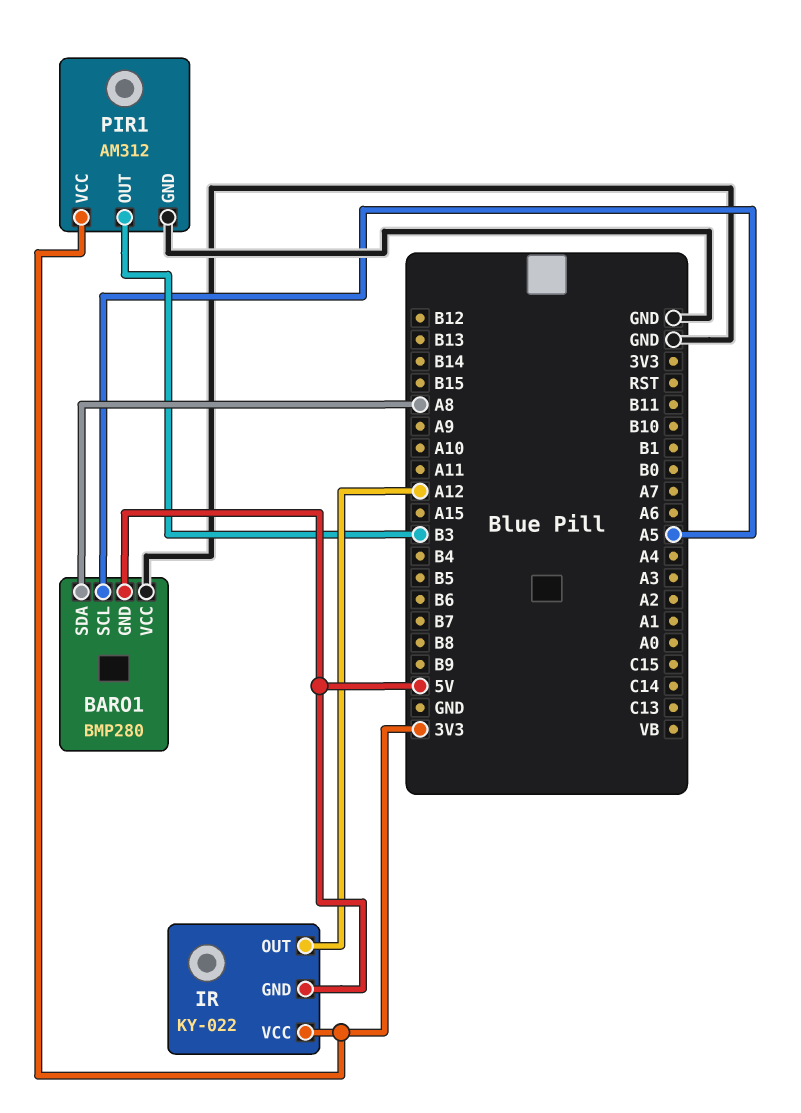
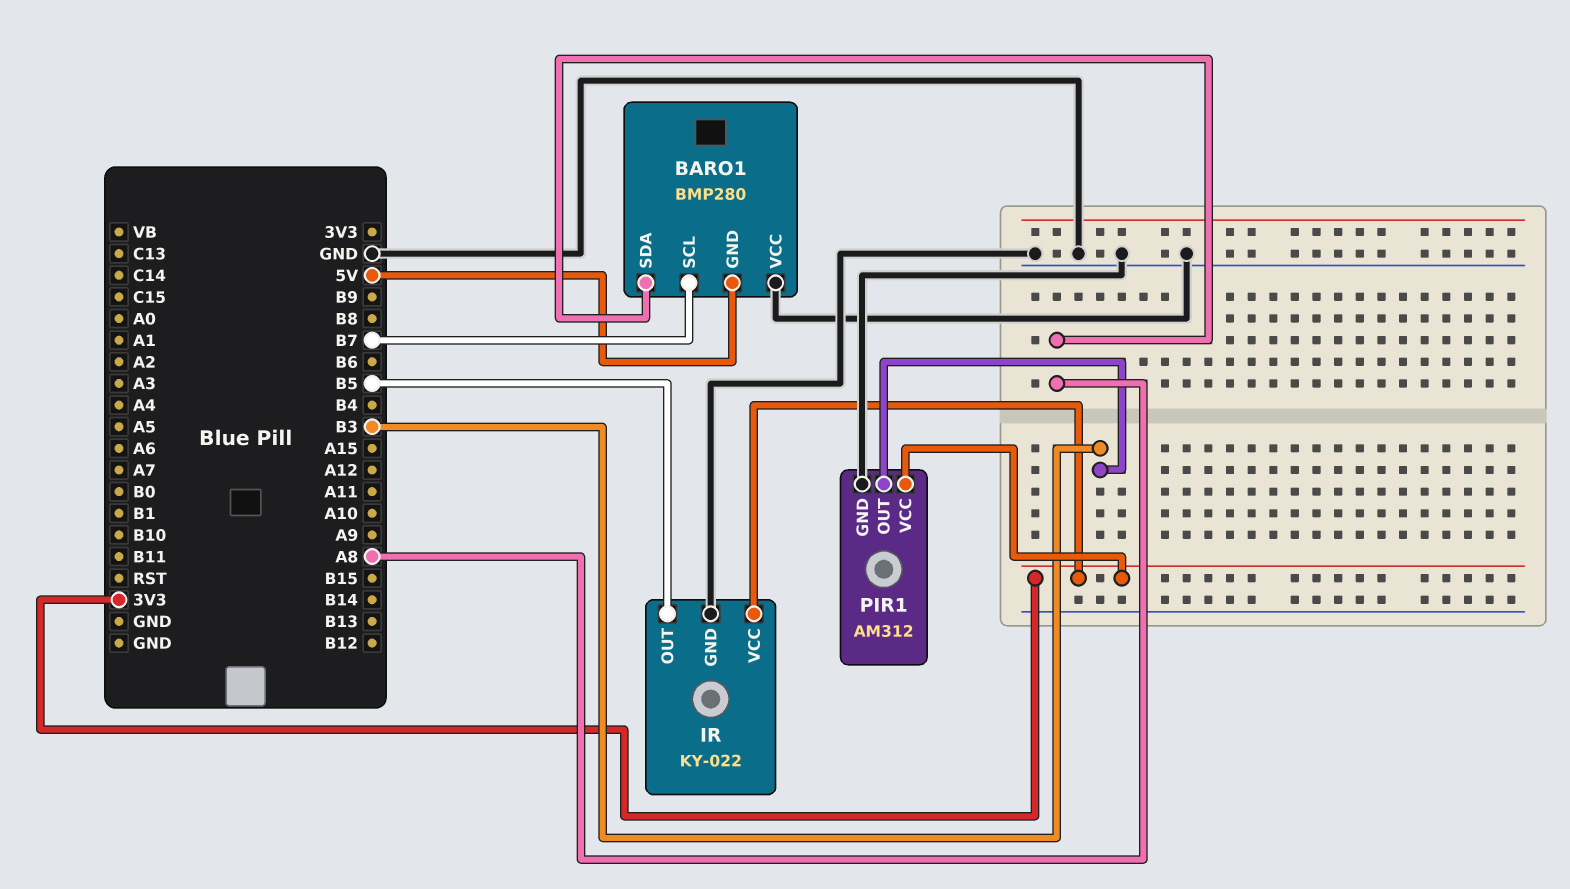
BARO1 pin SCL: A5 -> B7
IR pin GND: 5V -> GND
IR pin OUT: A12 -> B5

